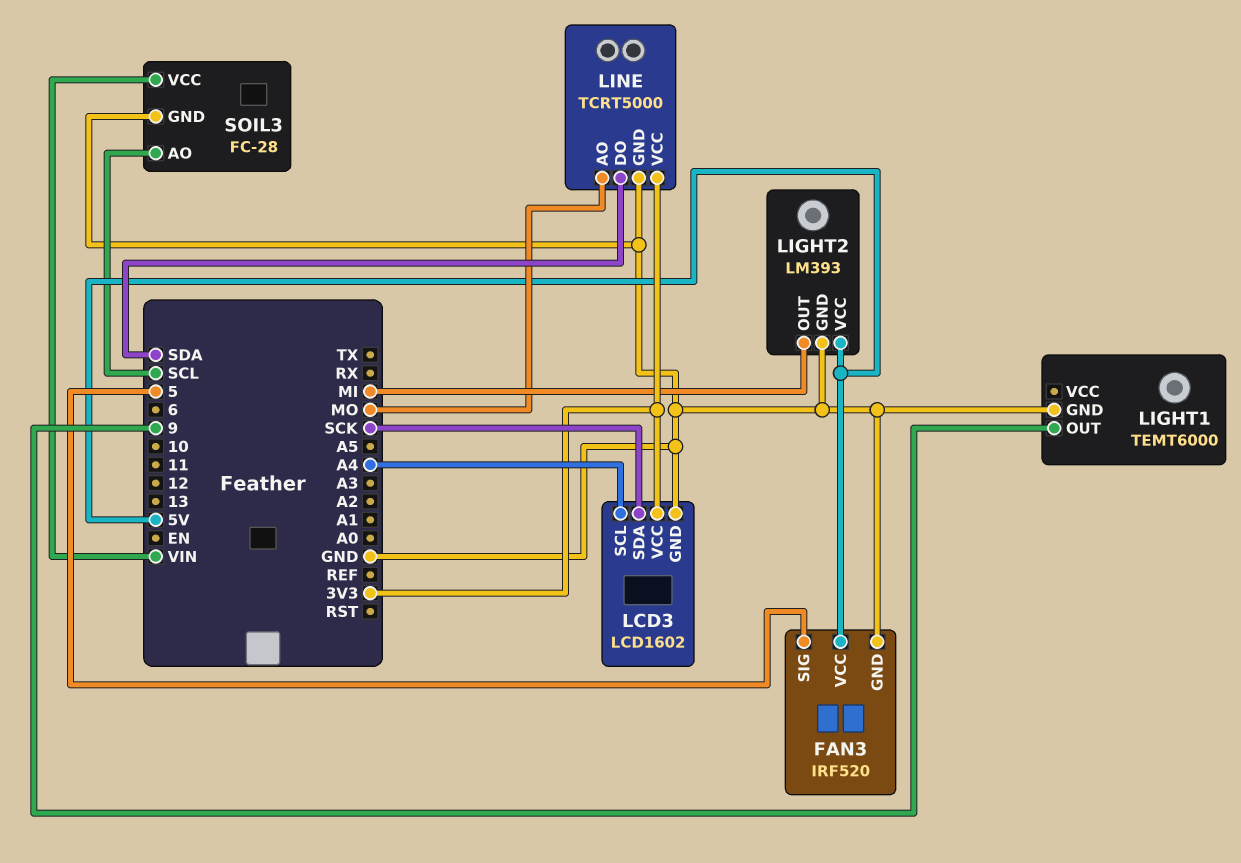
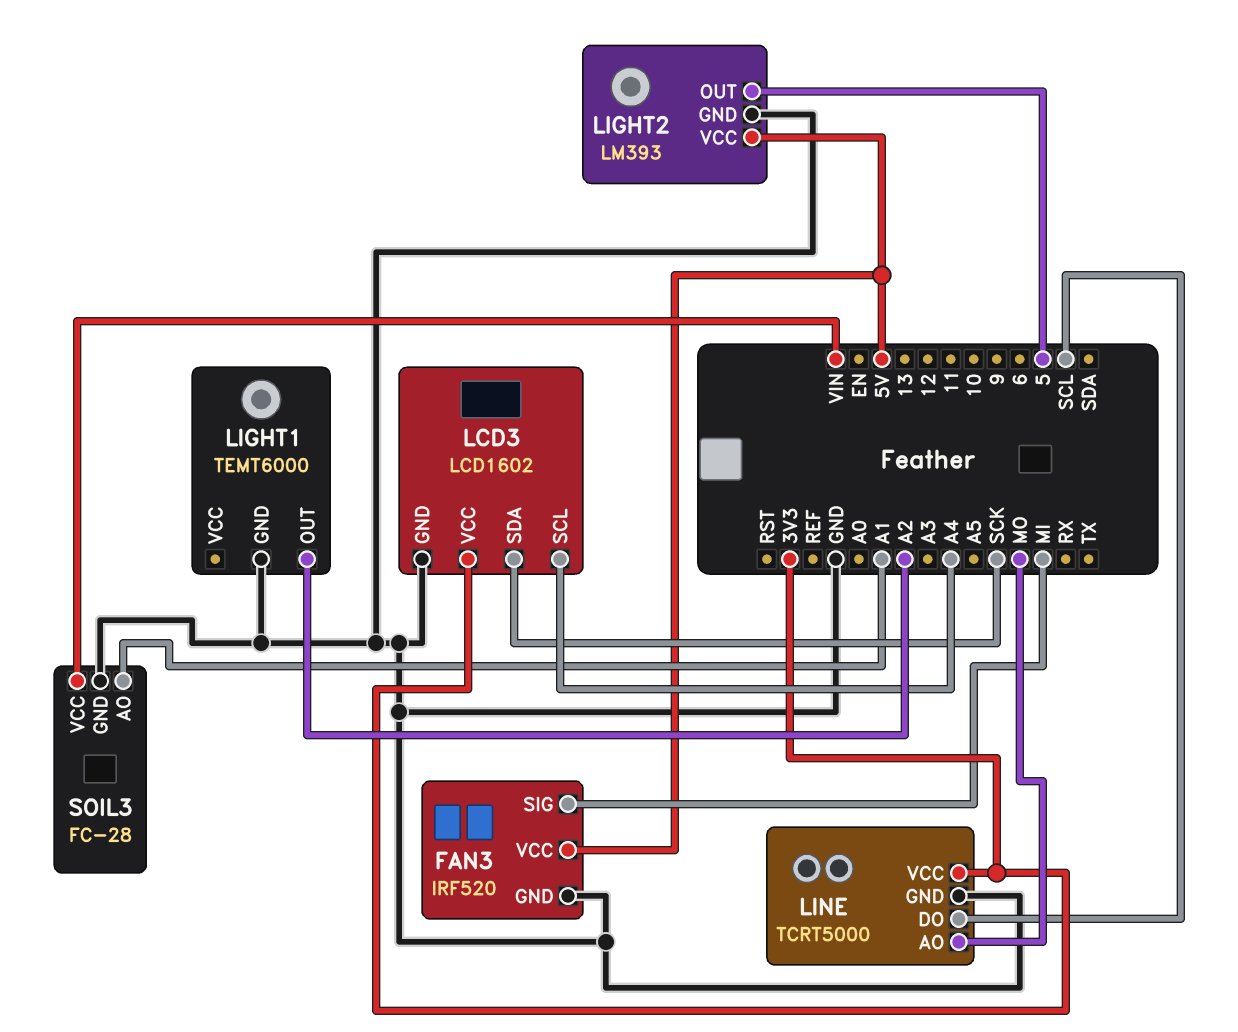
FAN3 pin SIG: 5 -> MI
LIGHT1 pin OUT: 9 -> A2
LIGHT2 pin OUT: MI -> 5
LINE pin DO: SDA -> SCL
SOIL3 pin AO: SCL -> A1

